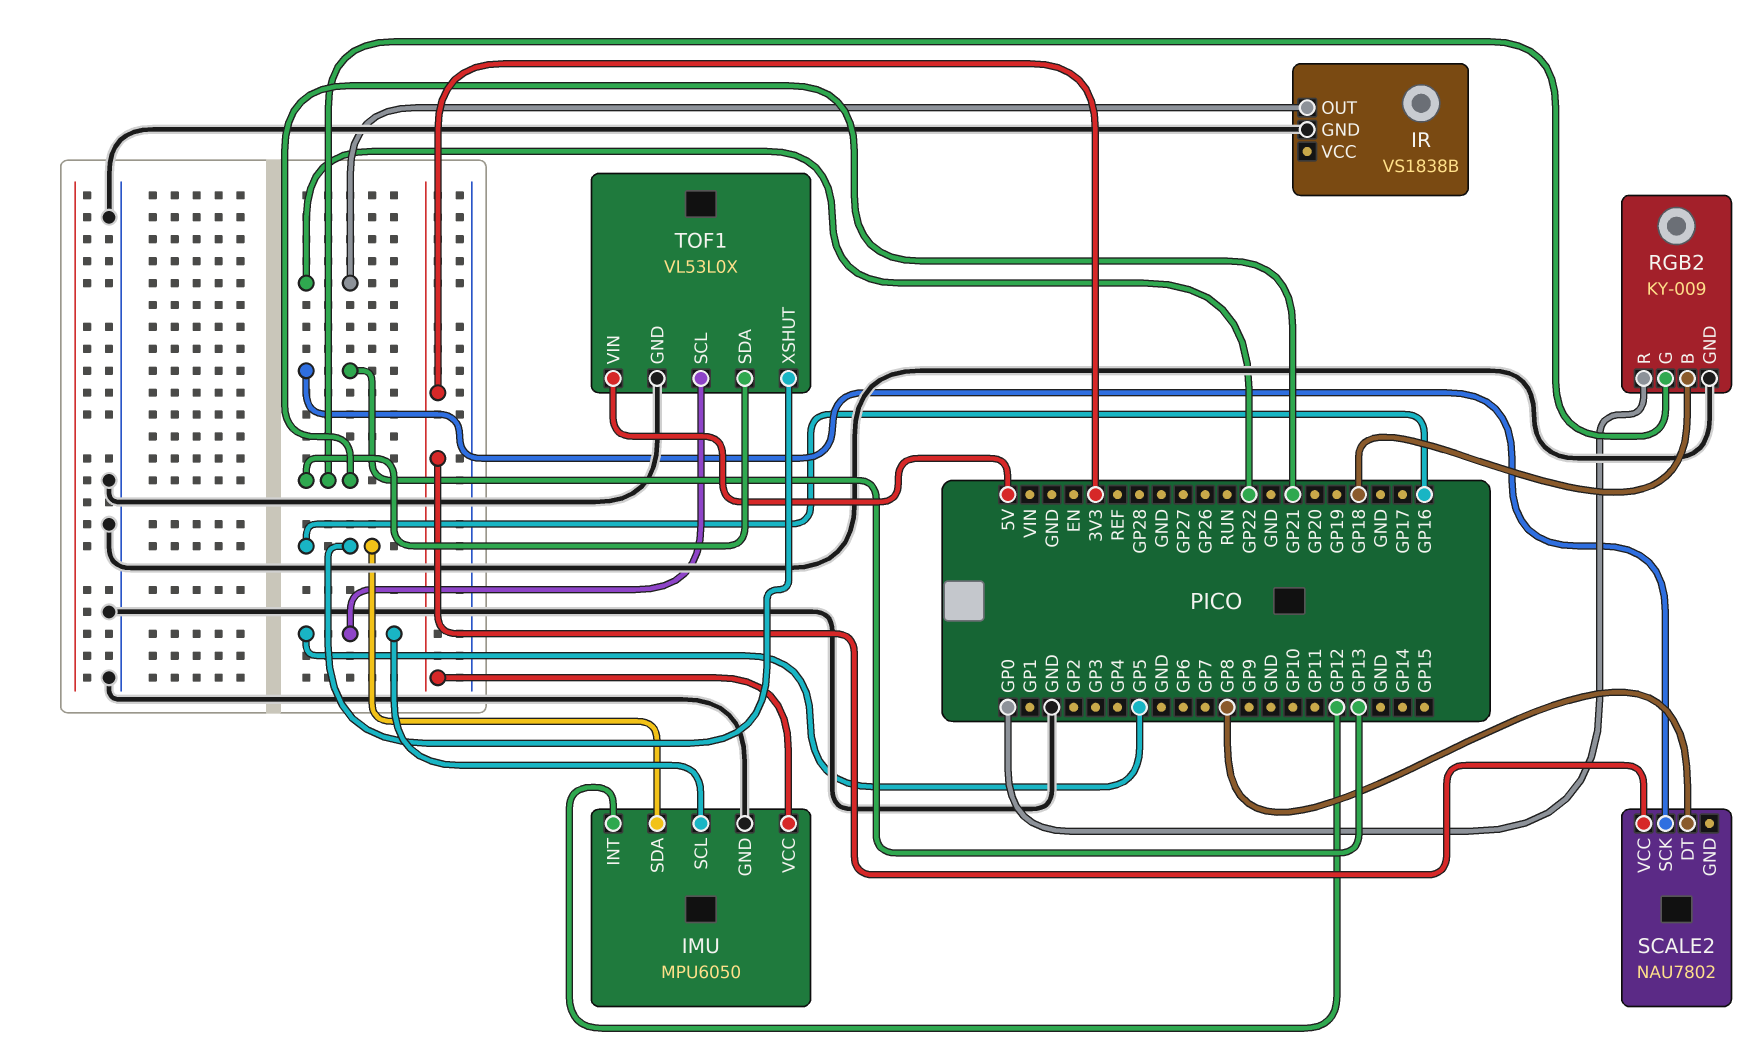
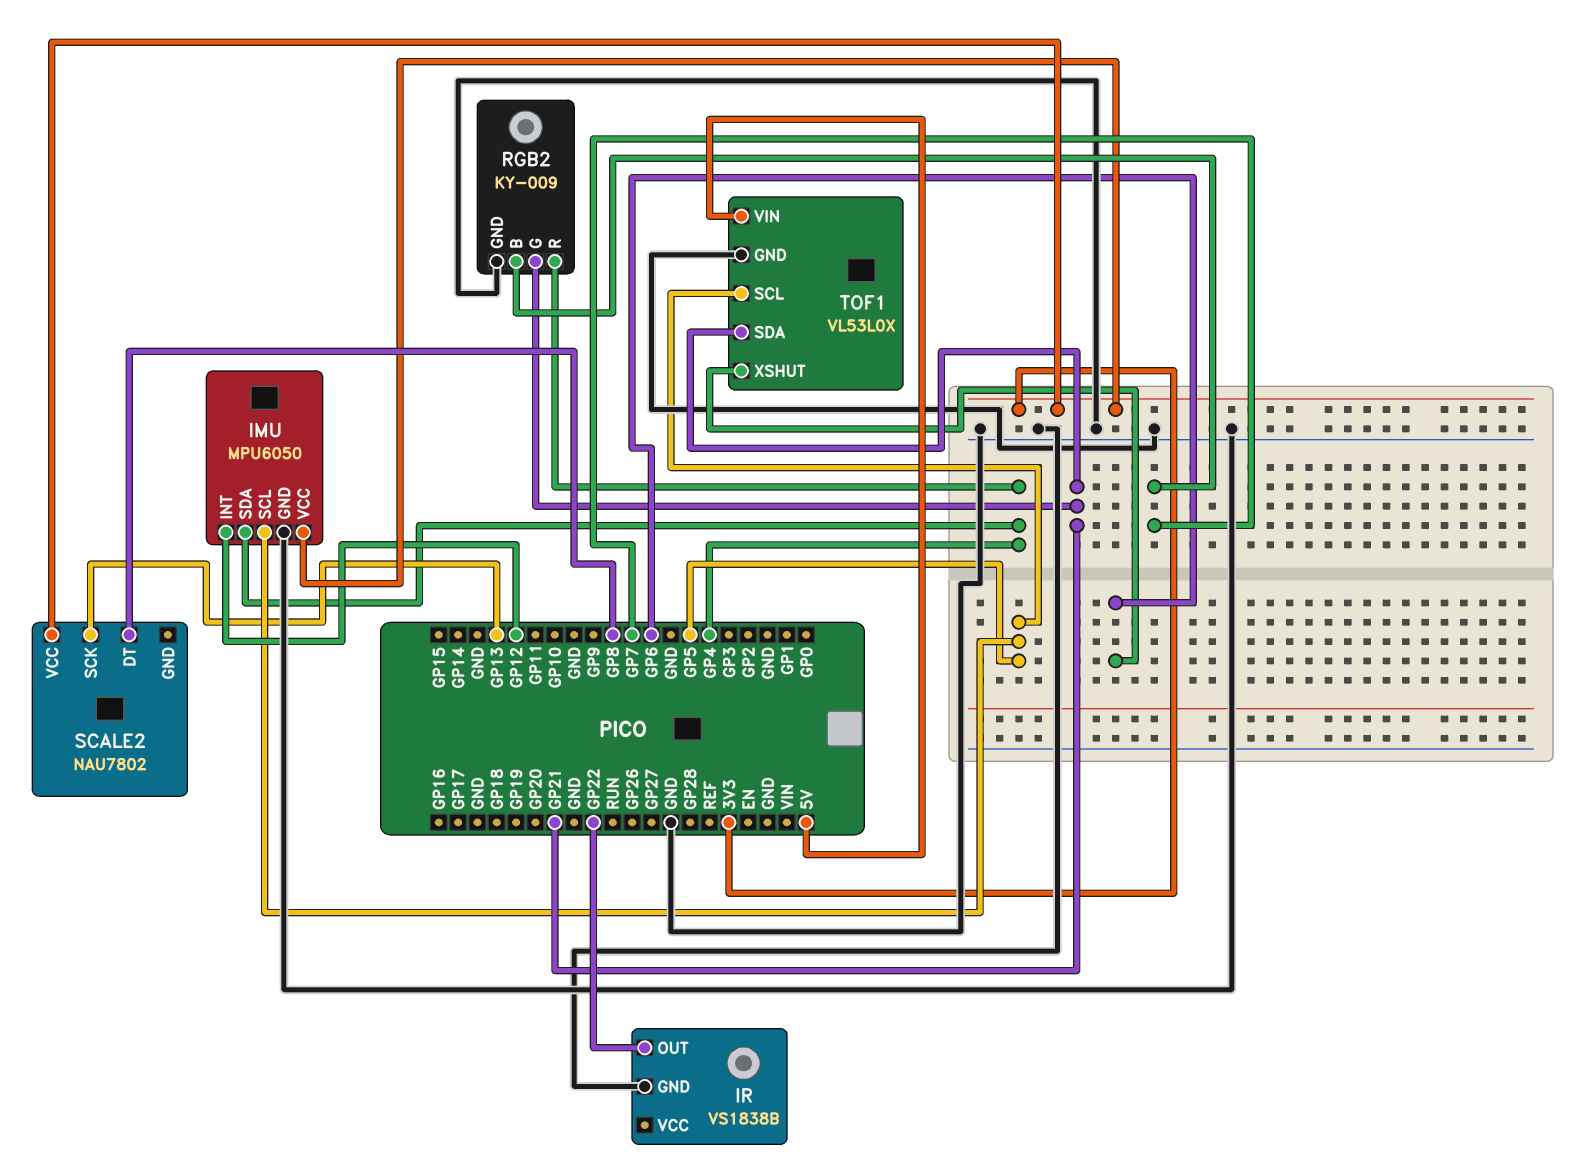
IMU pin SDA: GP16 -> GP4
RGB2 pin B: GP18 -> GP7
RGB2 pin R: GP0 -> GP4
TOF1 pin XSHUT: GP16 -> GP6

